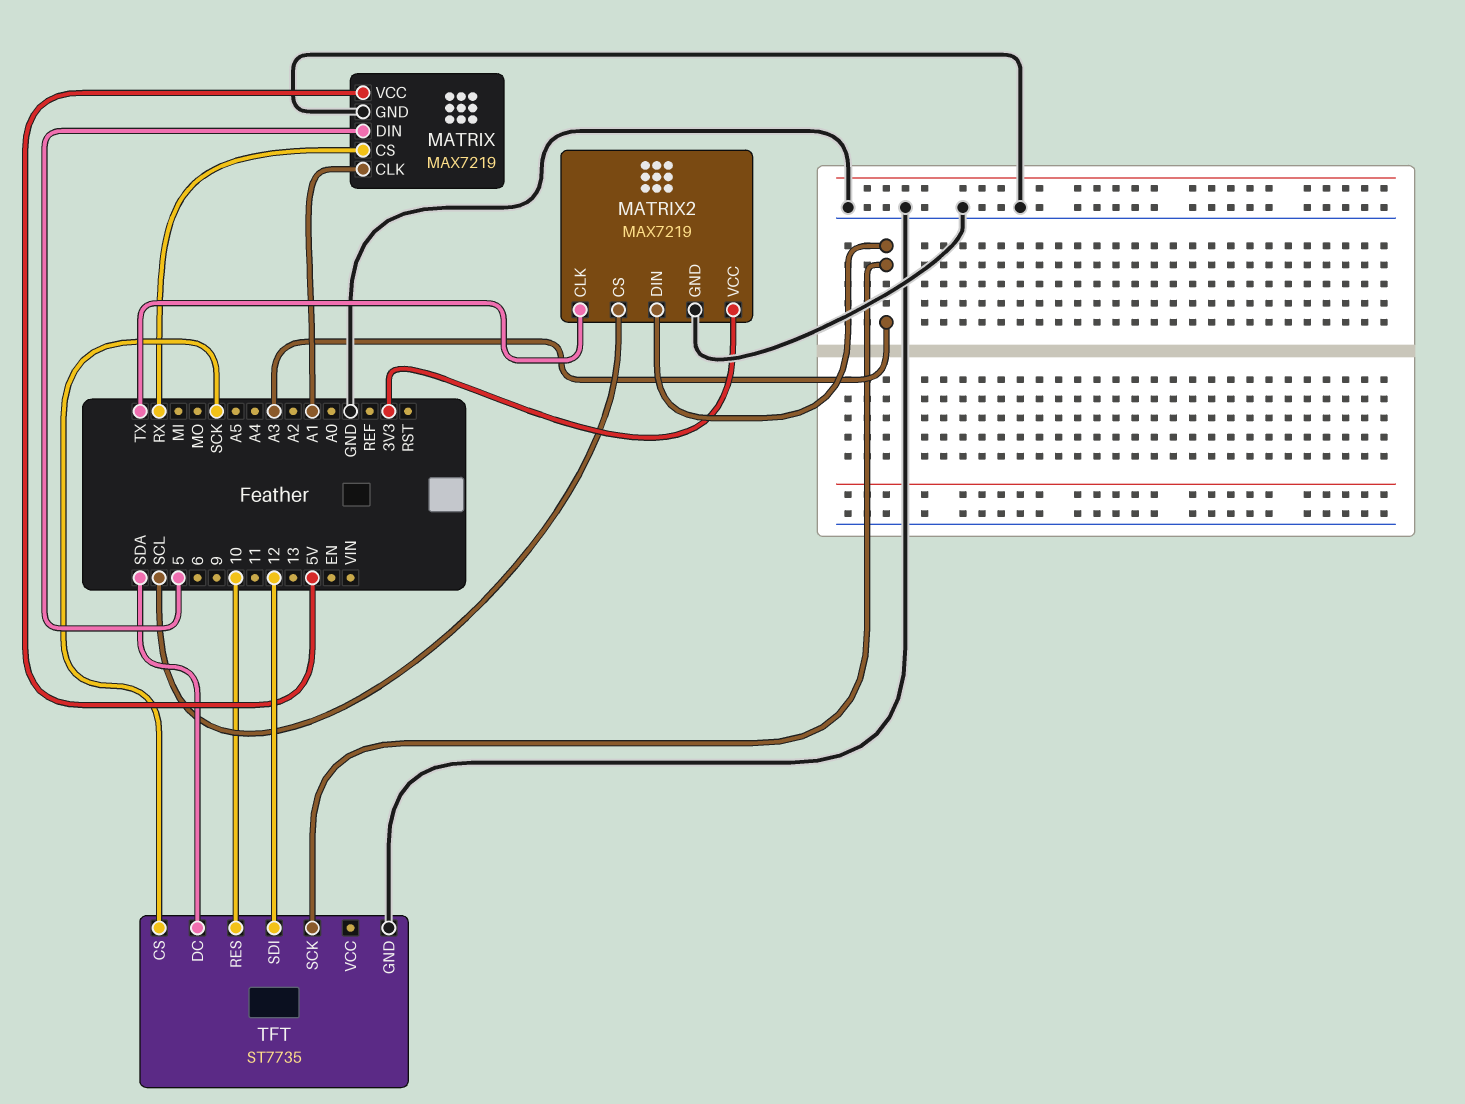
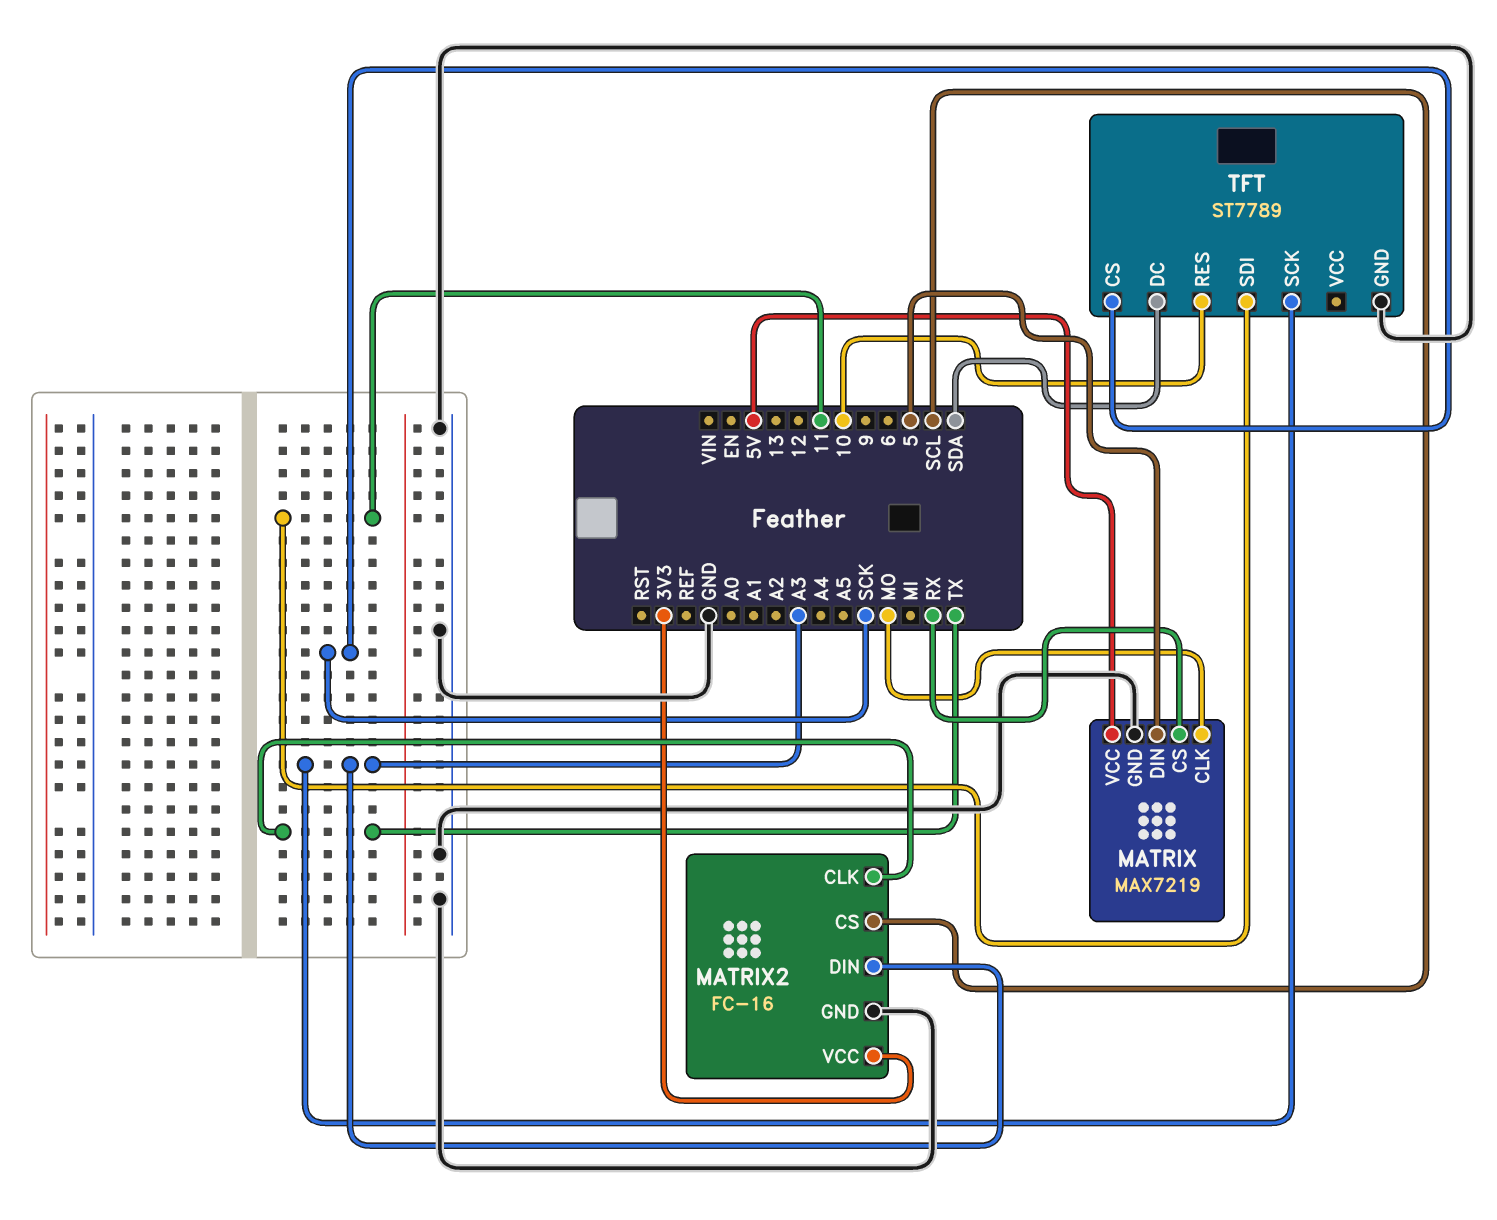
MATRIX pin CLK: A1 -> MO
MATRIX2: MAX7219 -> FC-16
TFT: ST7735 -> ST7789
TFT pin SDI: 12 -> 11

